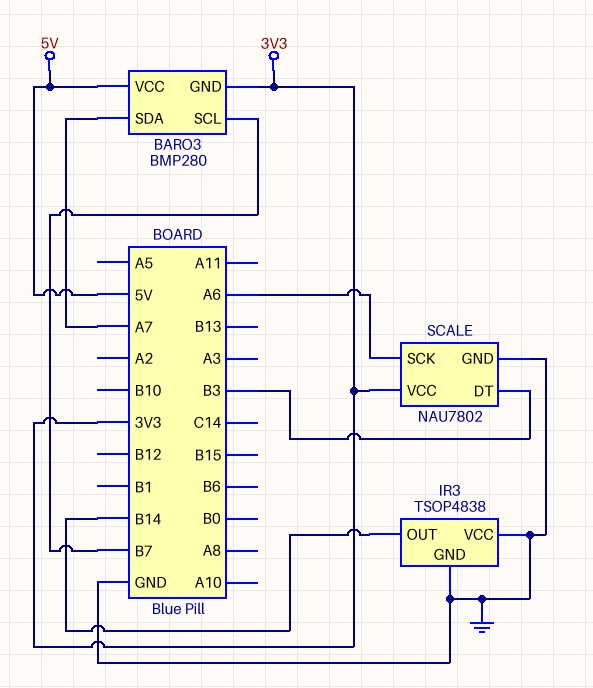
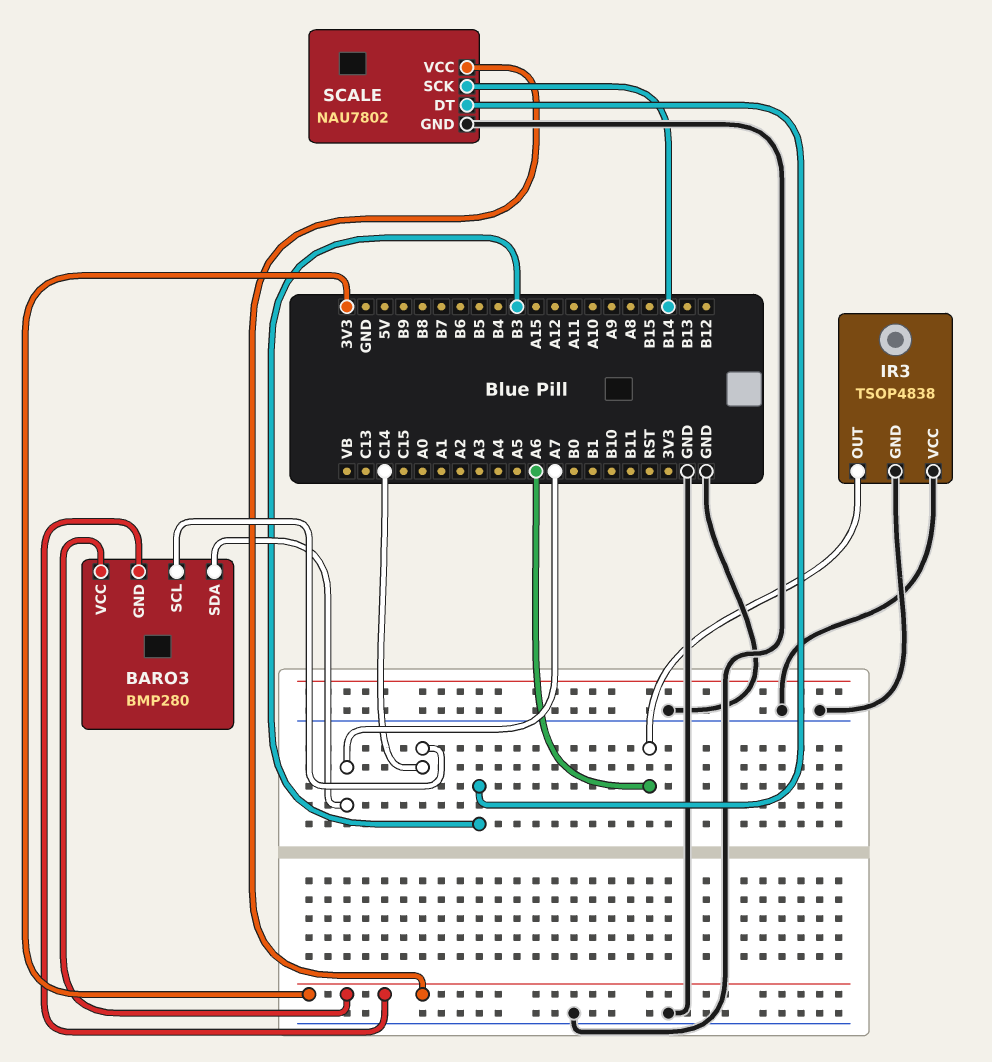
BARO3 pin SCL: B7 -> C14
BARO3 pin VCC: 5V -> 3V3
IR3 pin OUT: B14 -> A6
SCALE pin SCK: A6 -> B14

